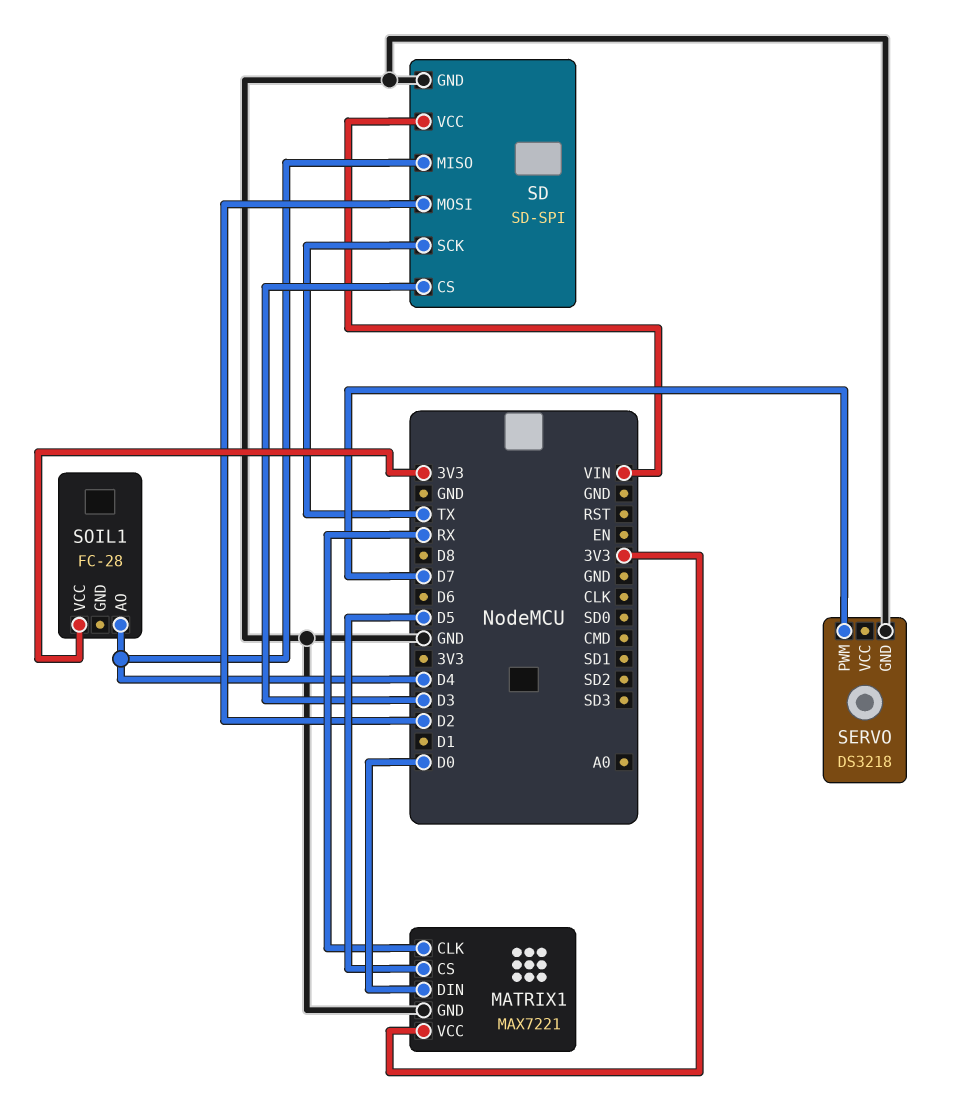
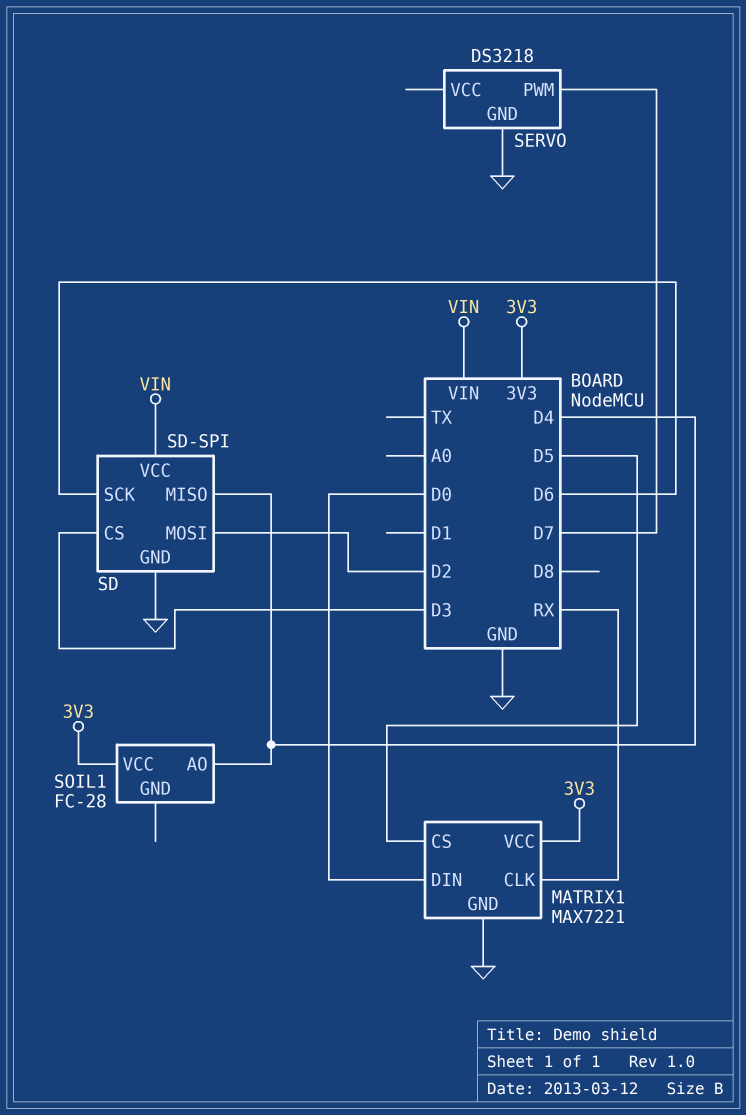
SD pin SCK: TX -> D6

